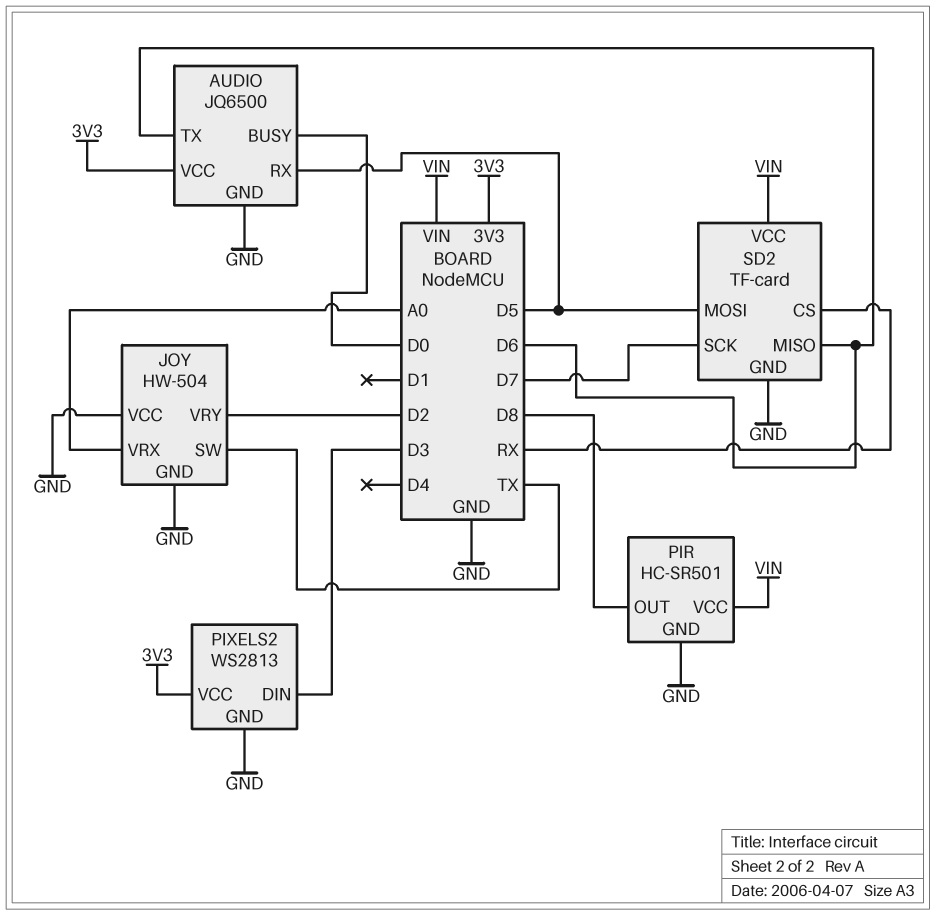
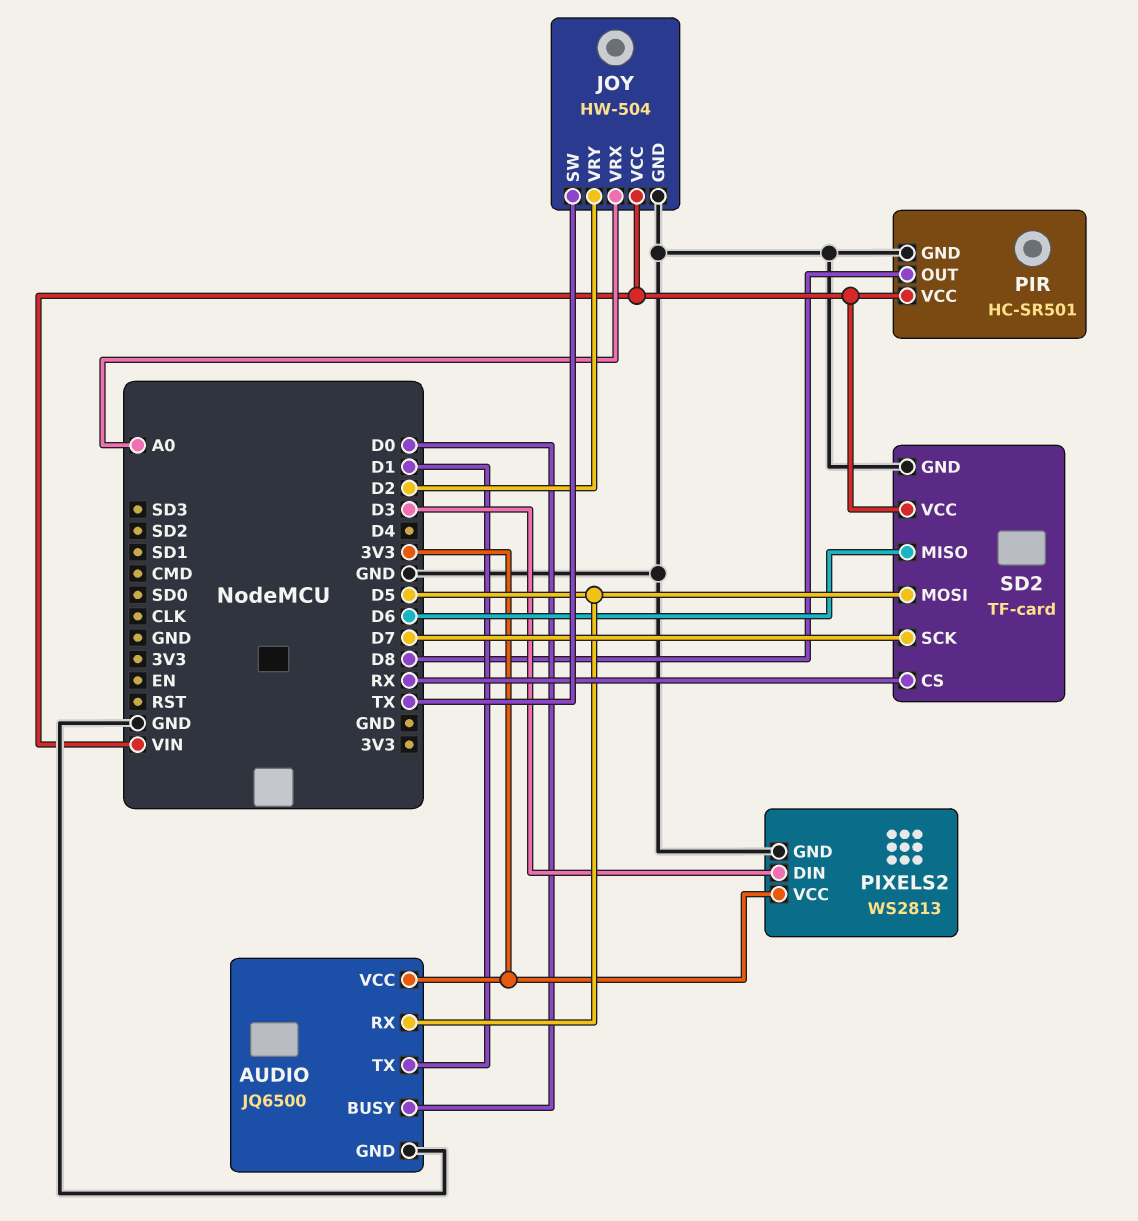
AUDIO pin TX: D6 -> D1
JOY pin VCC: GND -> VIN

